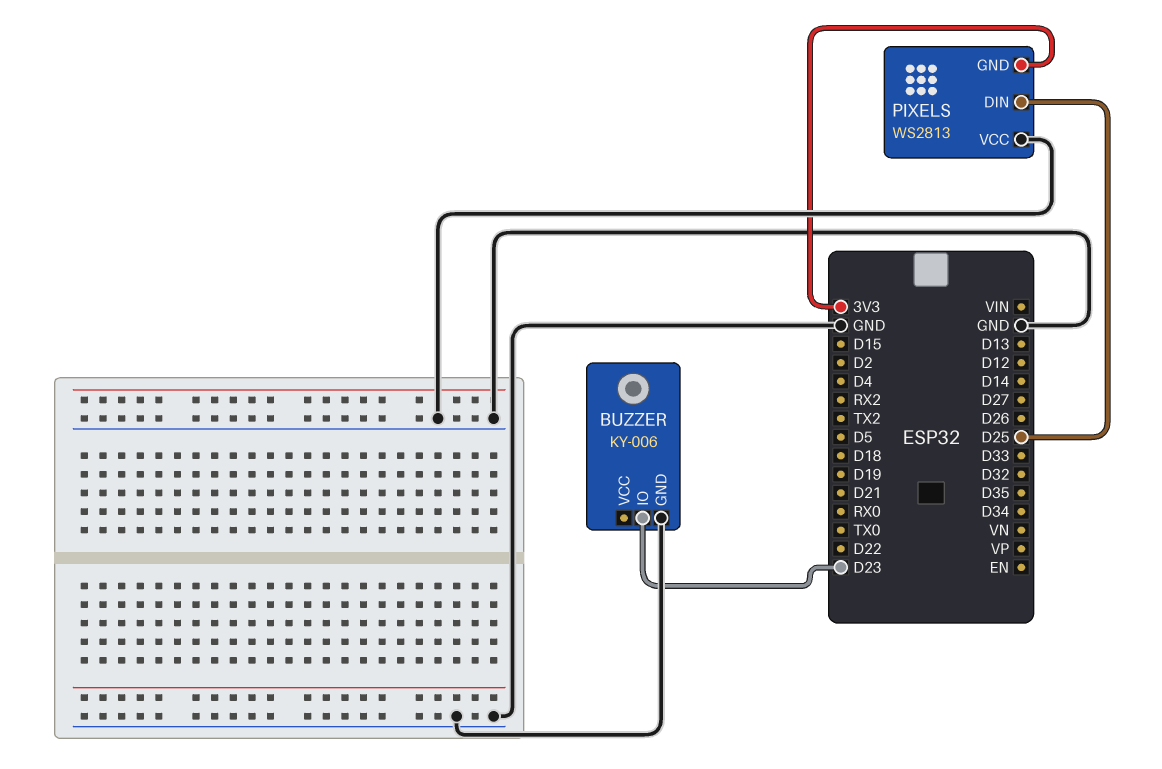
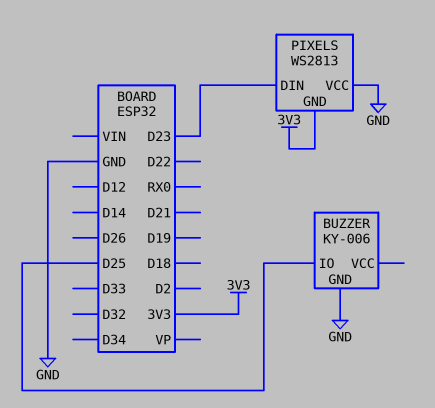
BUZZER pin IO: D23 -> D25
PIXELS pin DIN: D25 -> D23

